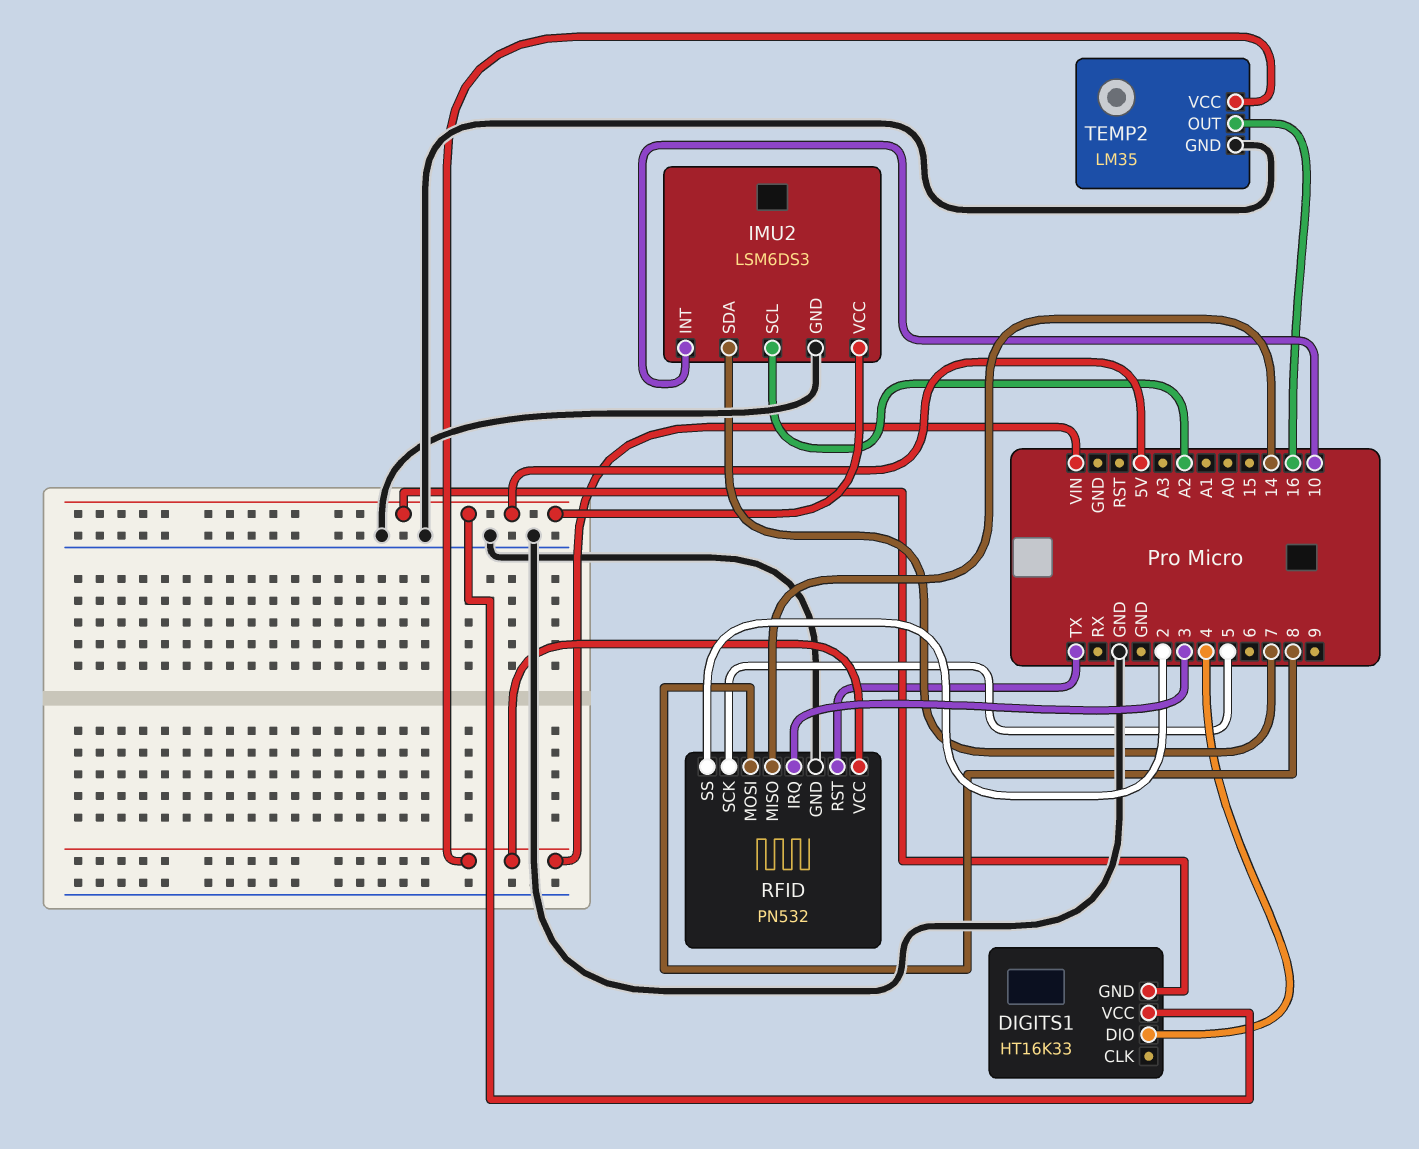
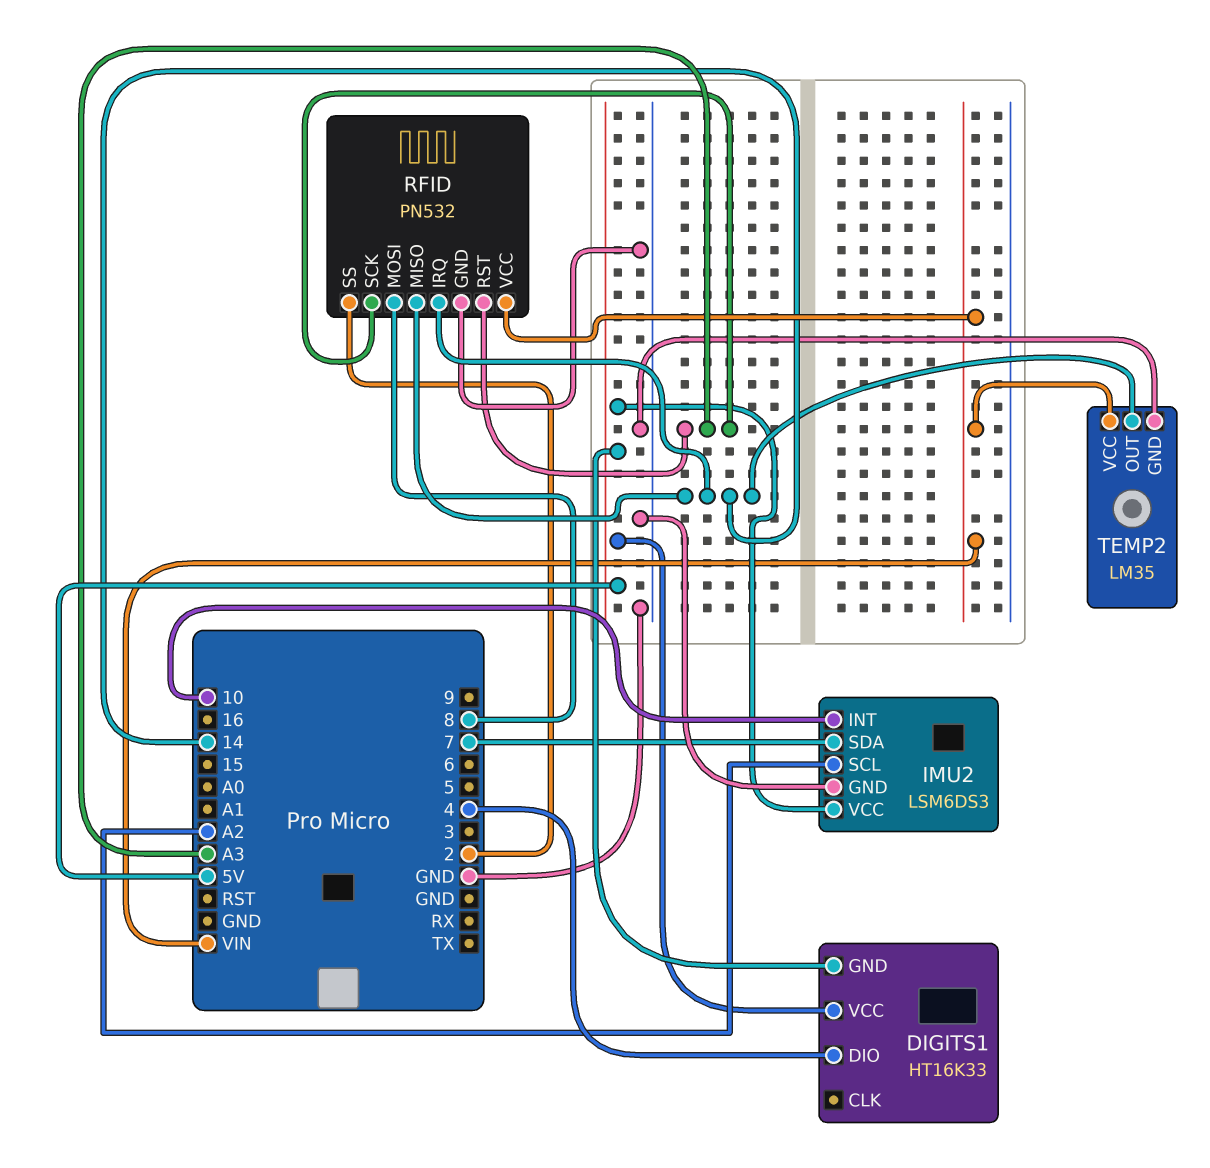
RFID pin IRQ: 3 -> 14
RFID pin RST: TX -> A3
RFID pin SCK: 5 -> A3
TEMP2 pin OUT: 16 -> 14

